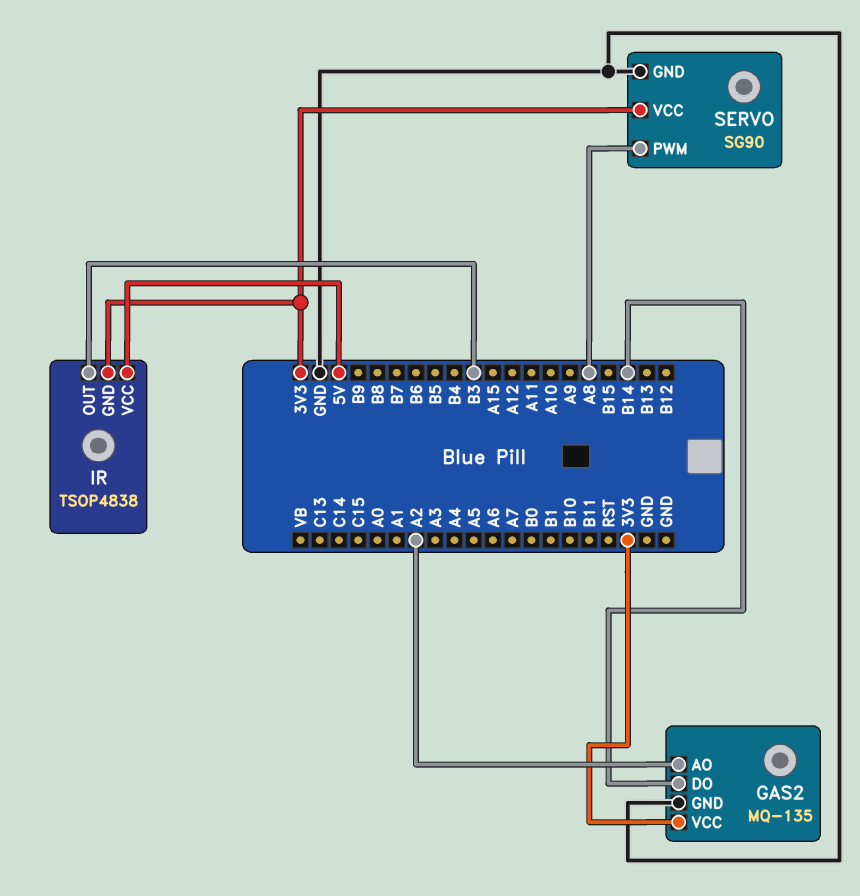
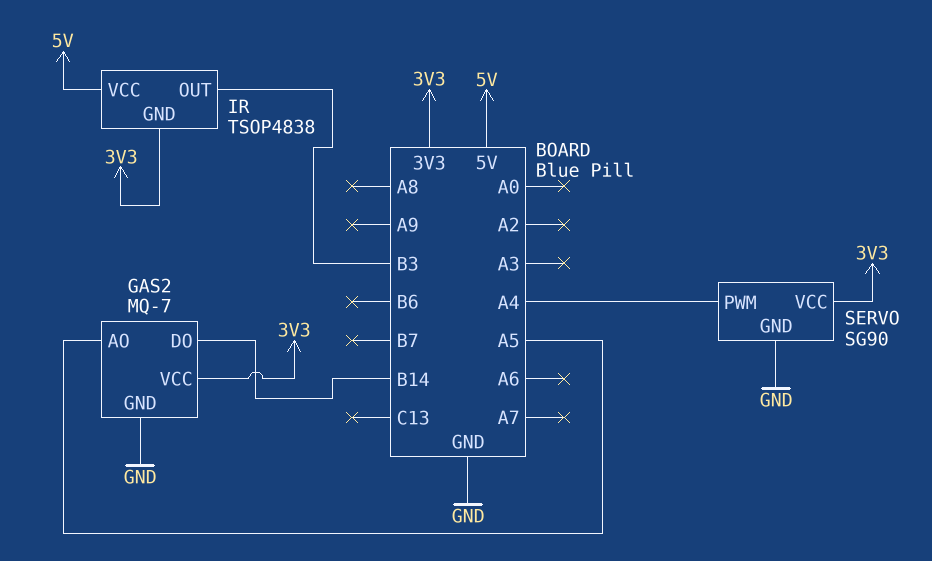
GAS2: MQ-135 -> MQ-7
GAS2 pin AO: A2 -> A5
SERVO pin PWM: A8 -> A4

